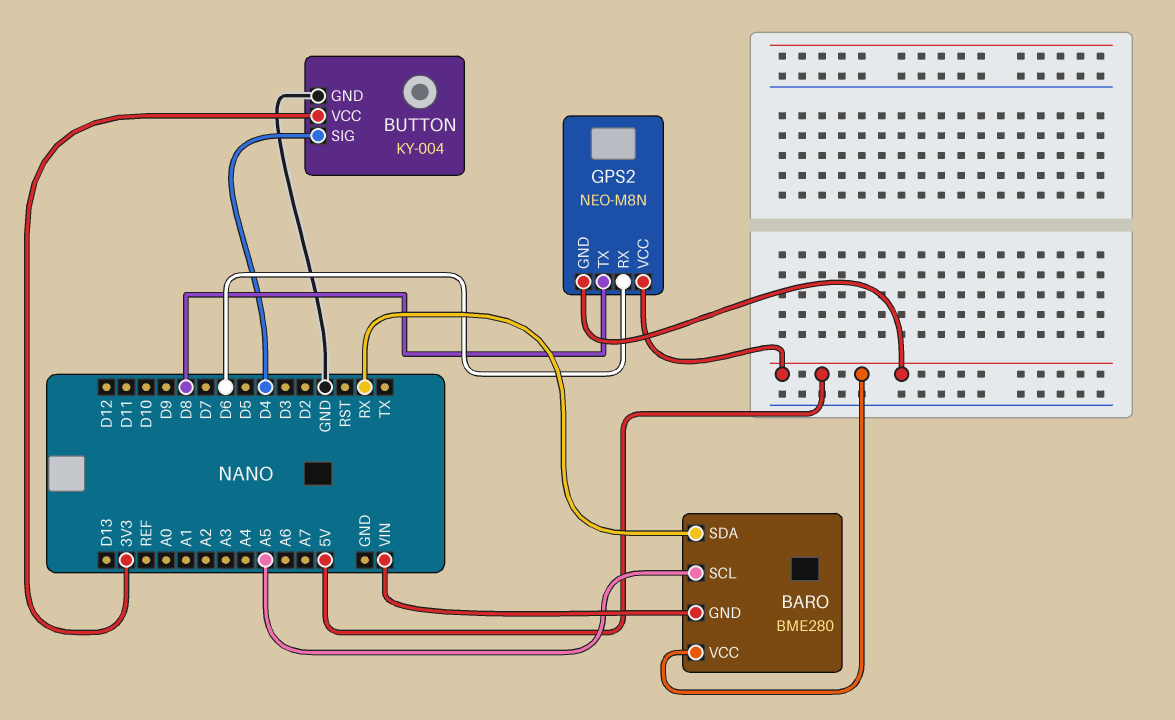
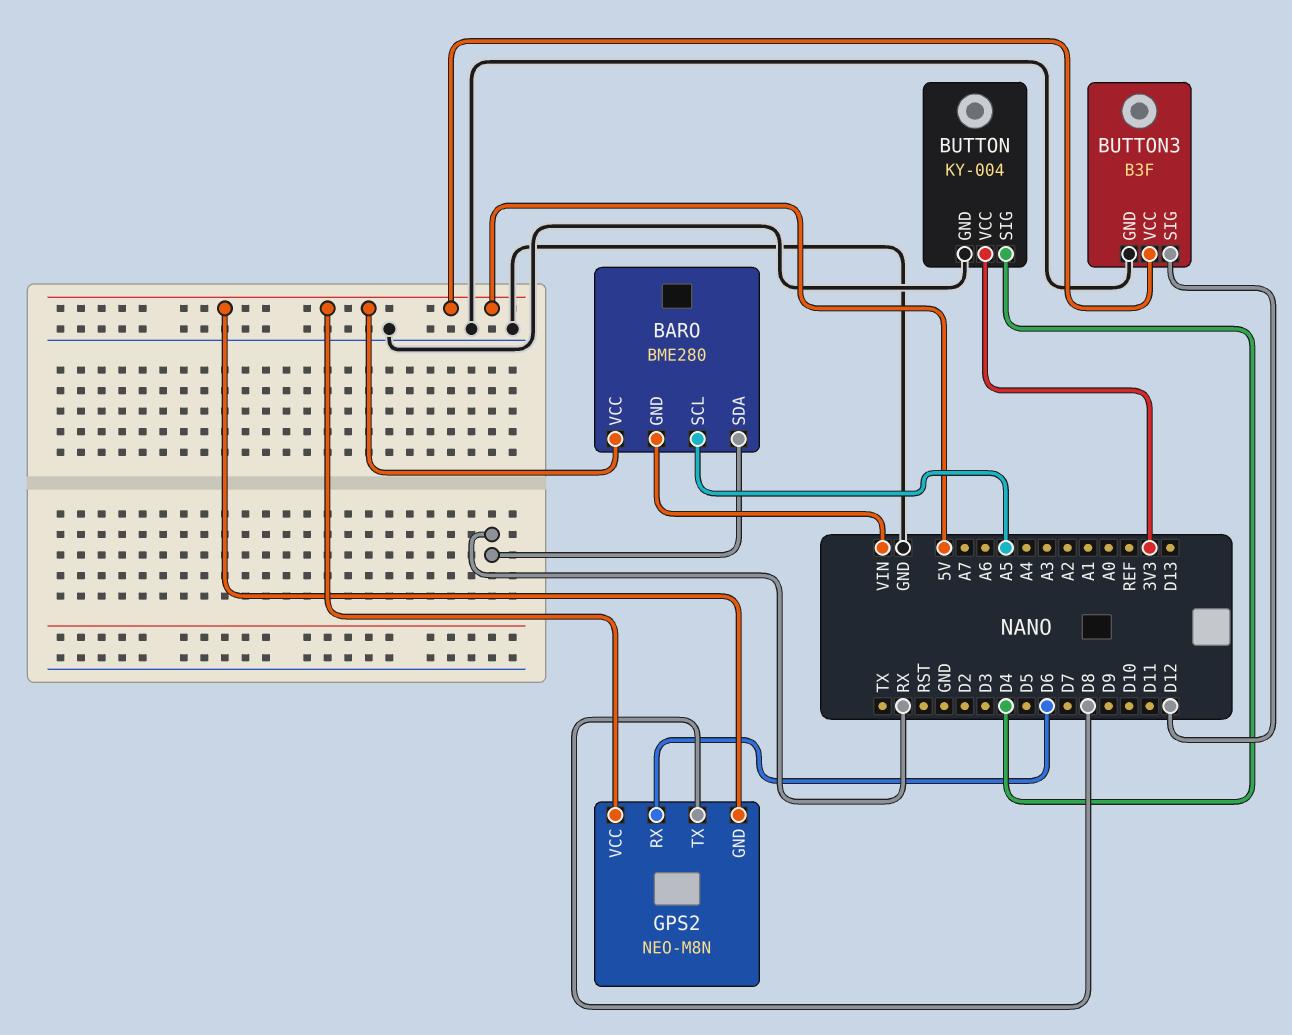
BUTTON3: none -> B3F
BUTTON3 pin GND: none -> GND
BUTTON3 pin SIG: none -> D12
BUTTON3 pin VCC: none -> 5V

